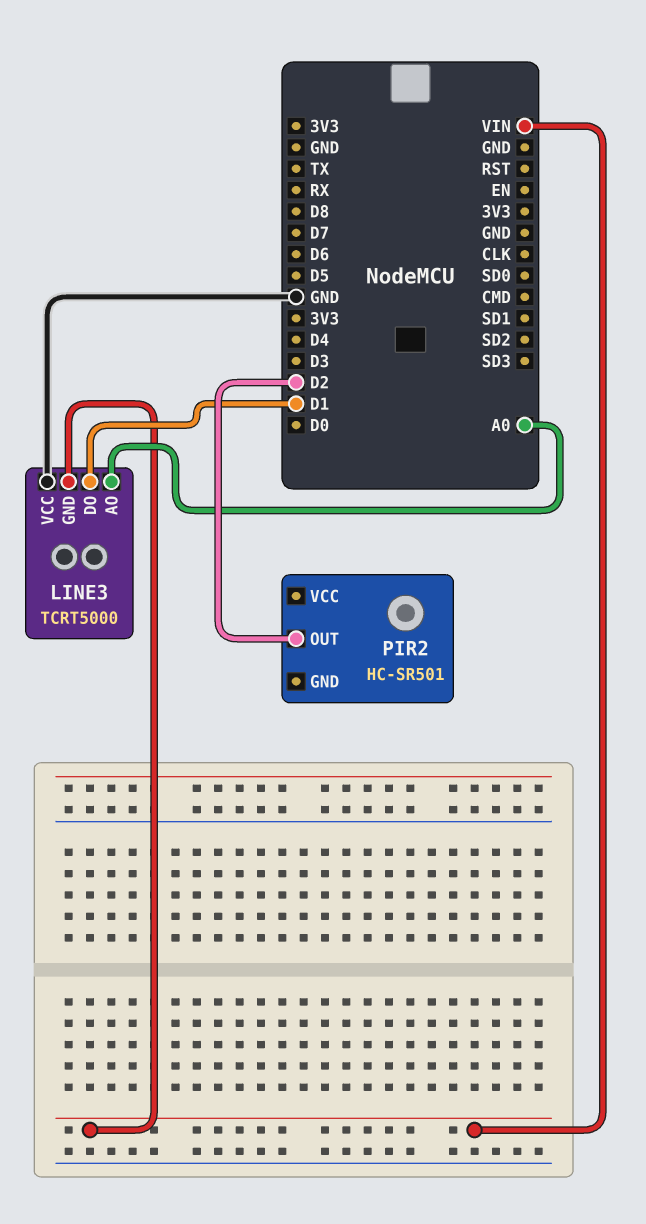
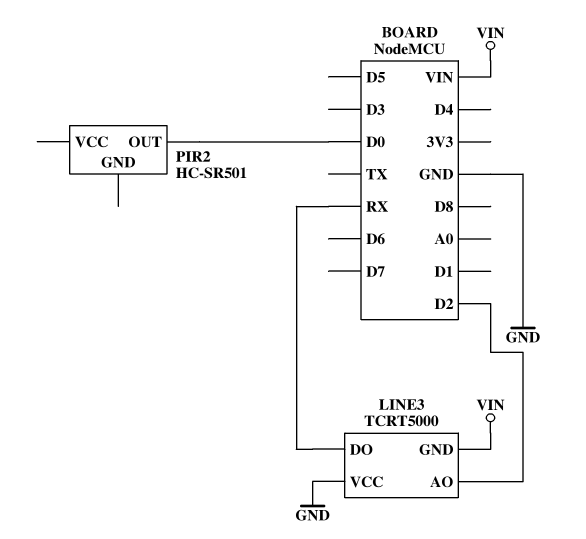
LINE3 pin AO: A0 -> D2
LINE3 pin DO: D1 -> RX
PIR2 pin OUT: D2 -> D0

